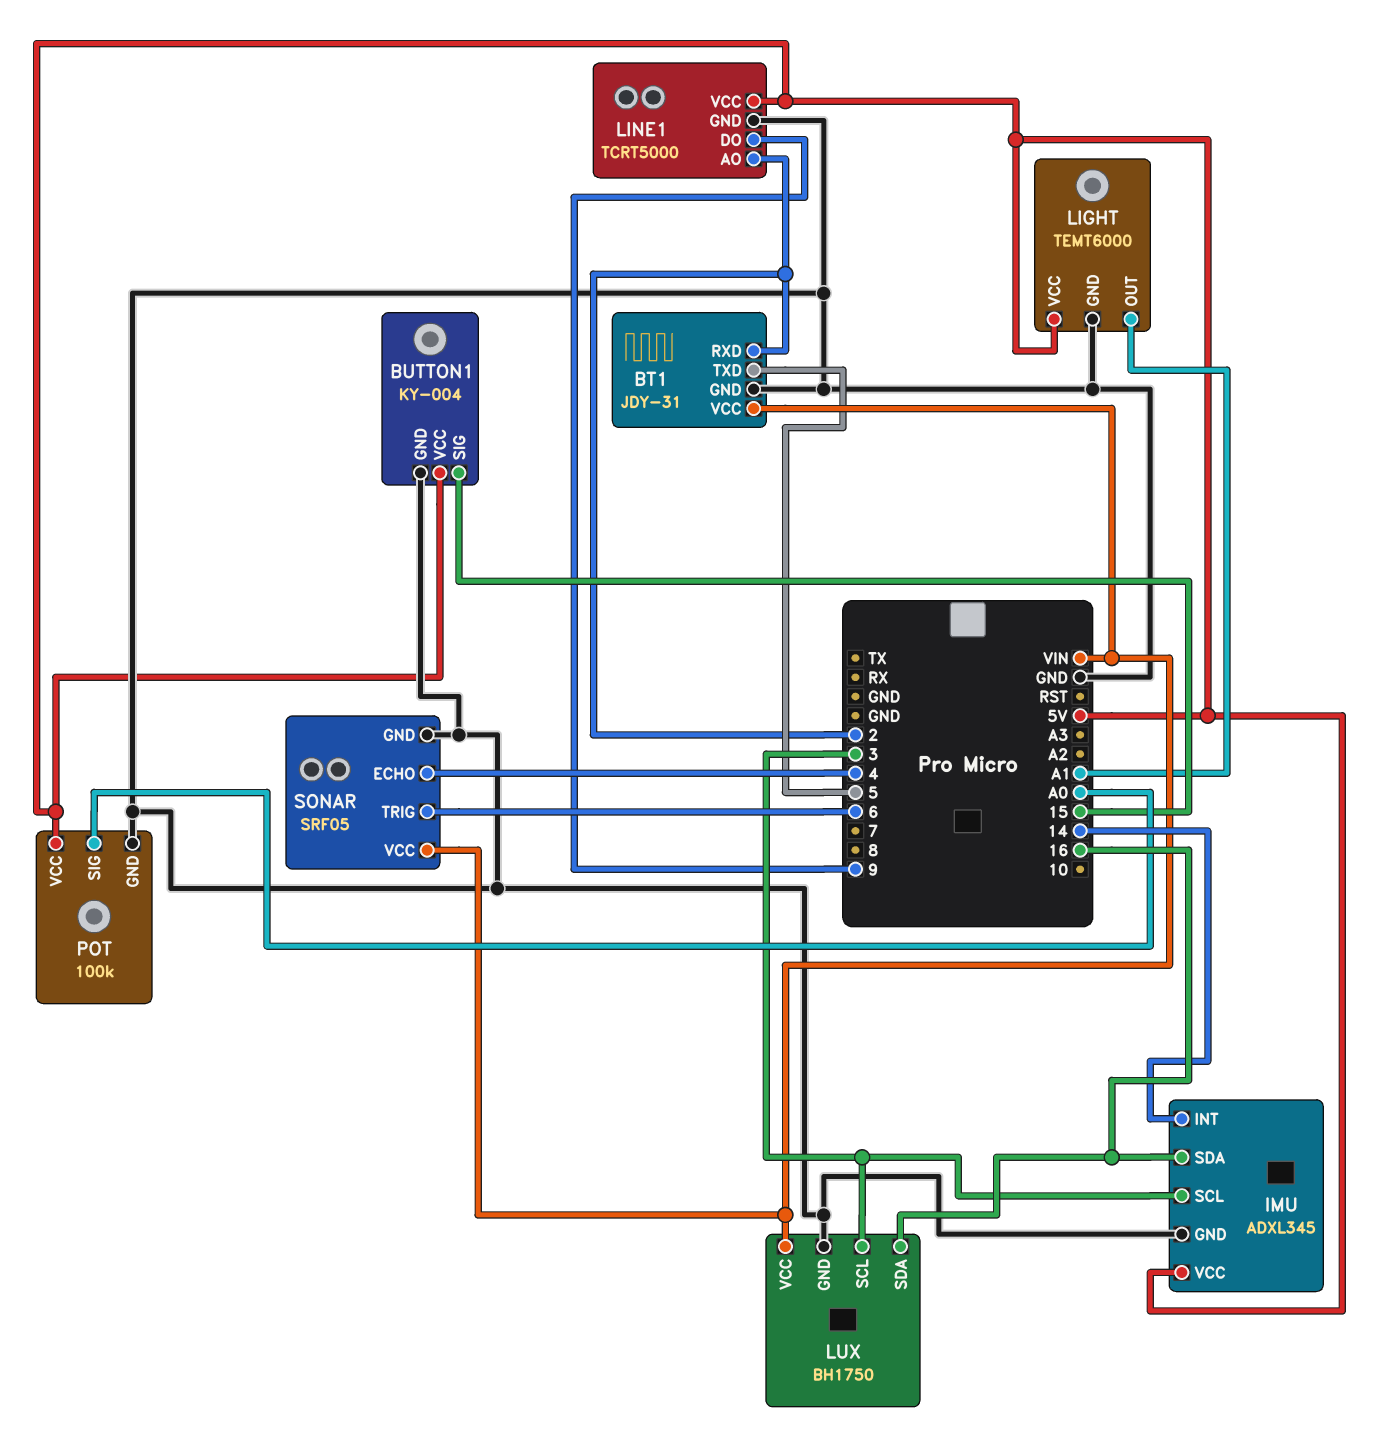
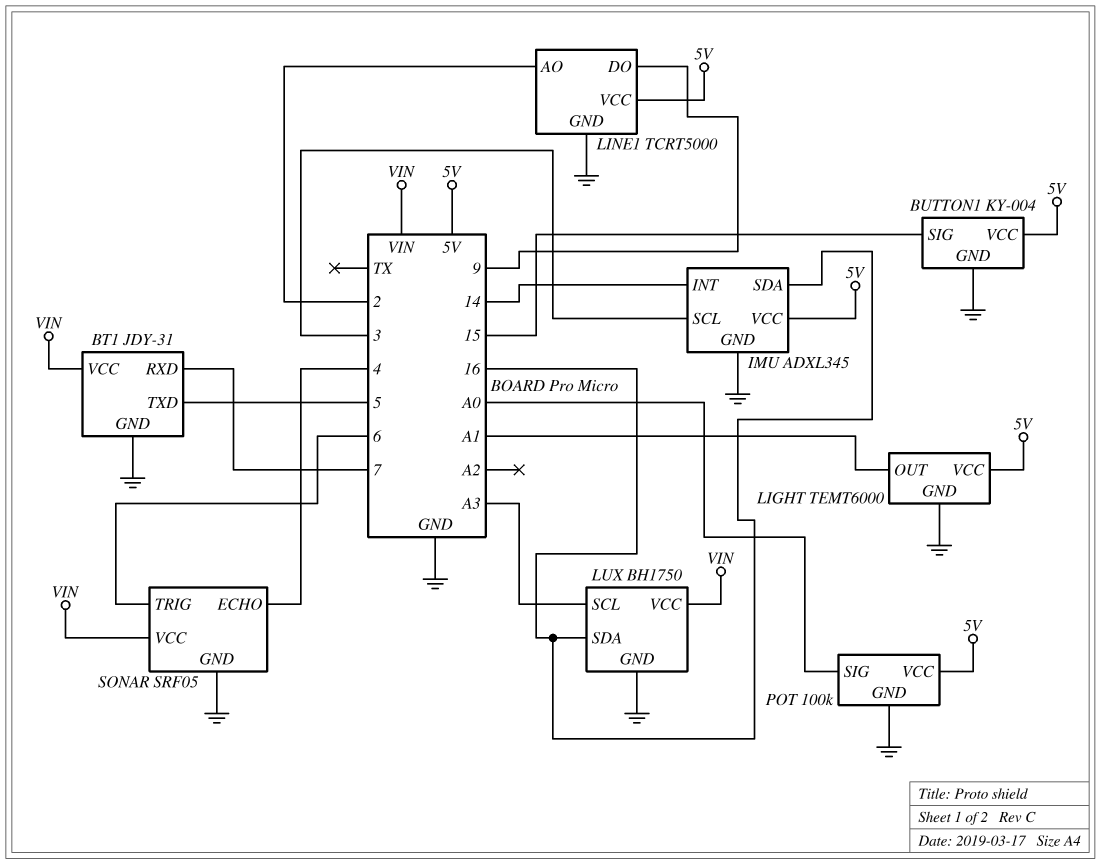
BT1 pin RXD: 2 -> 7
LUX pin SCL: 3 -> A3

